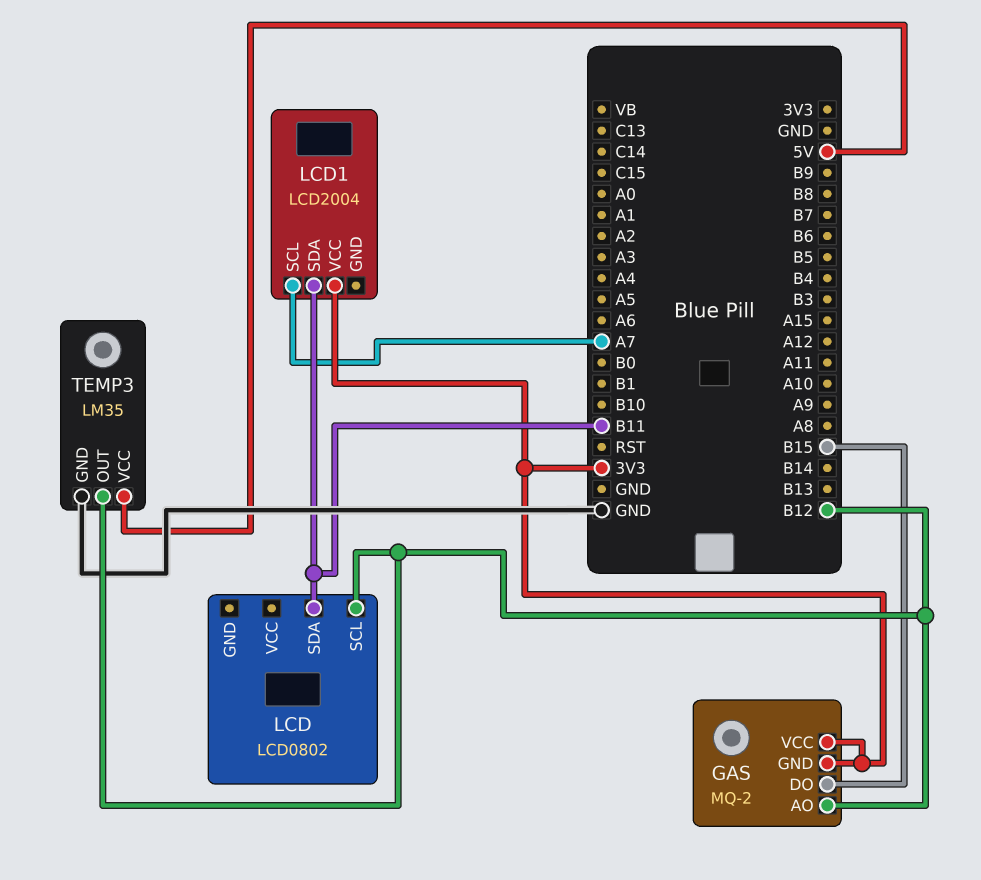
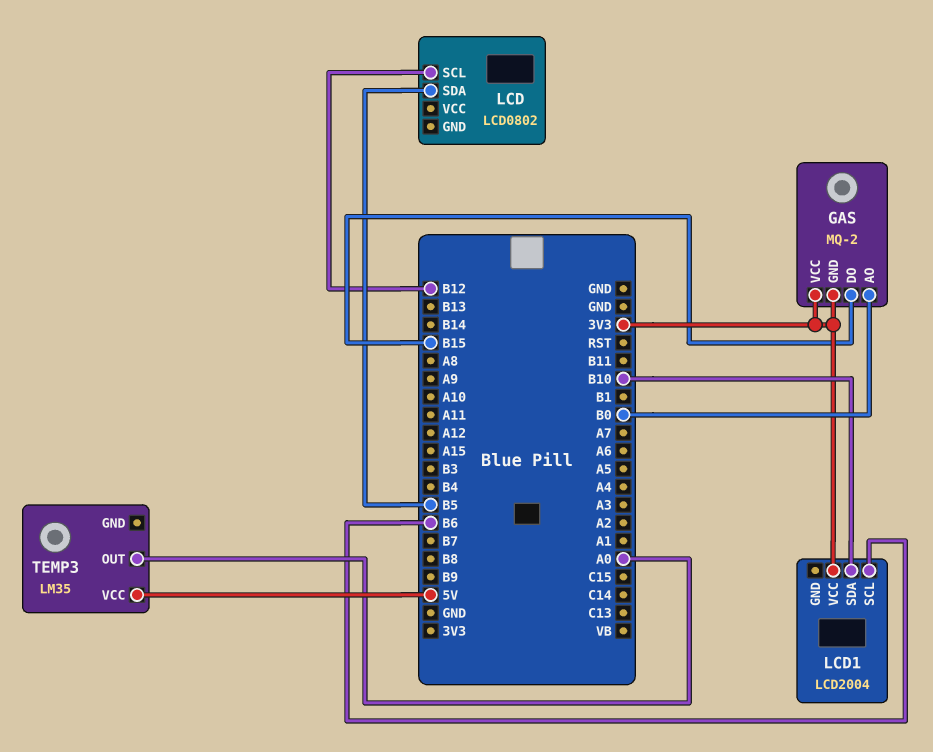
GAS pin AO: B12 -> B0
LCD pin SDA: B11 -> B5
LCD1 pin SCL: A7 -> B6
LCD1 pin SDA: B11 -> B10
TEMP3 pin GND: GND -> none
TEMP3 pin OUT: B12 -> A0

